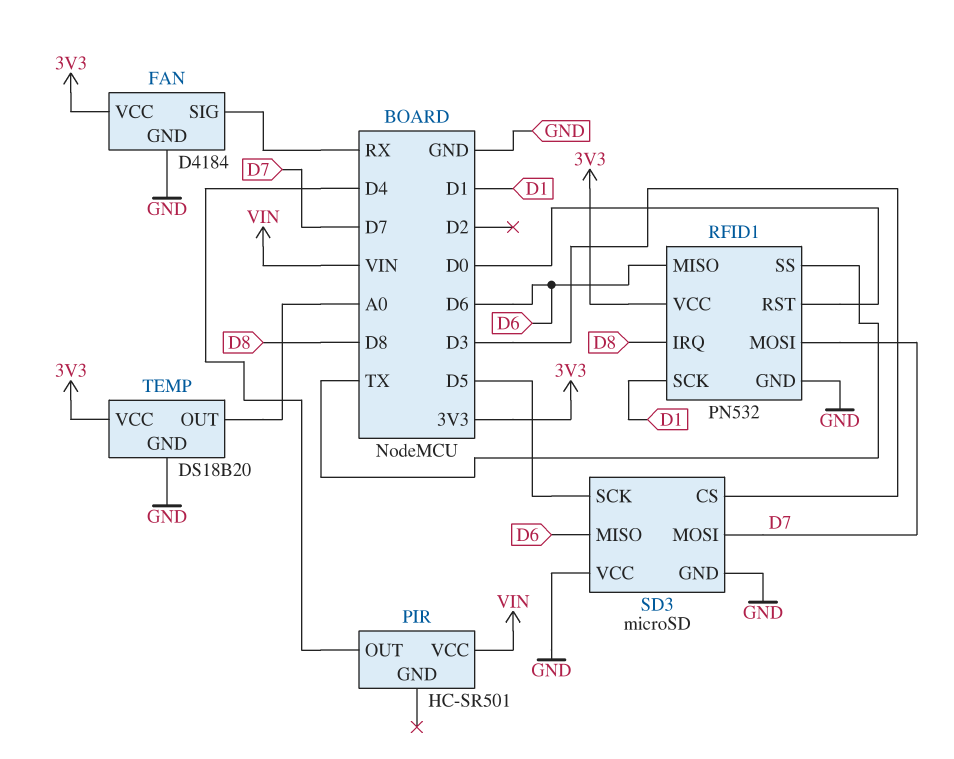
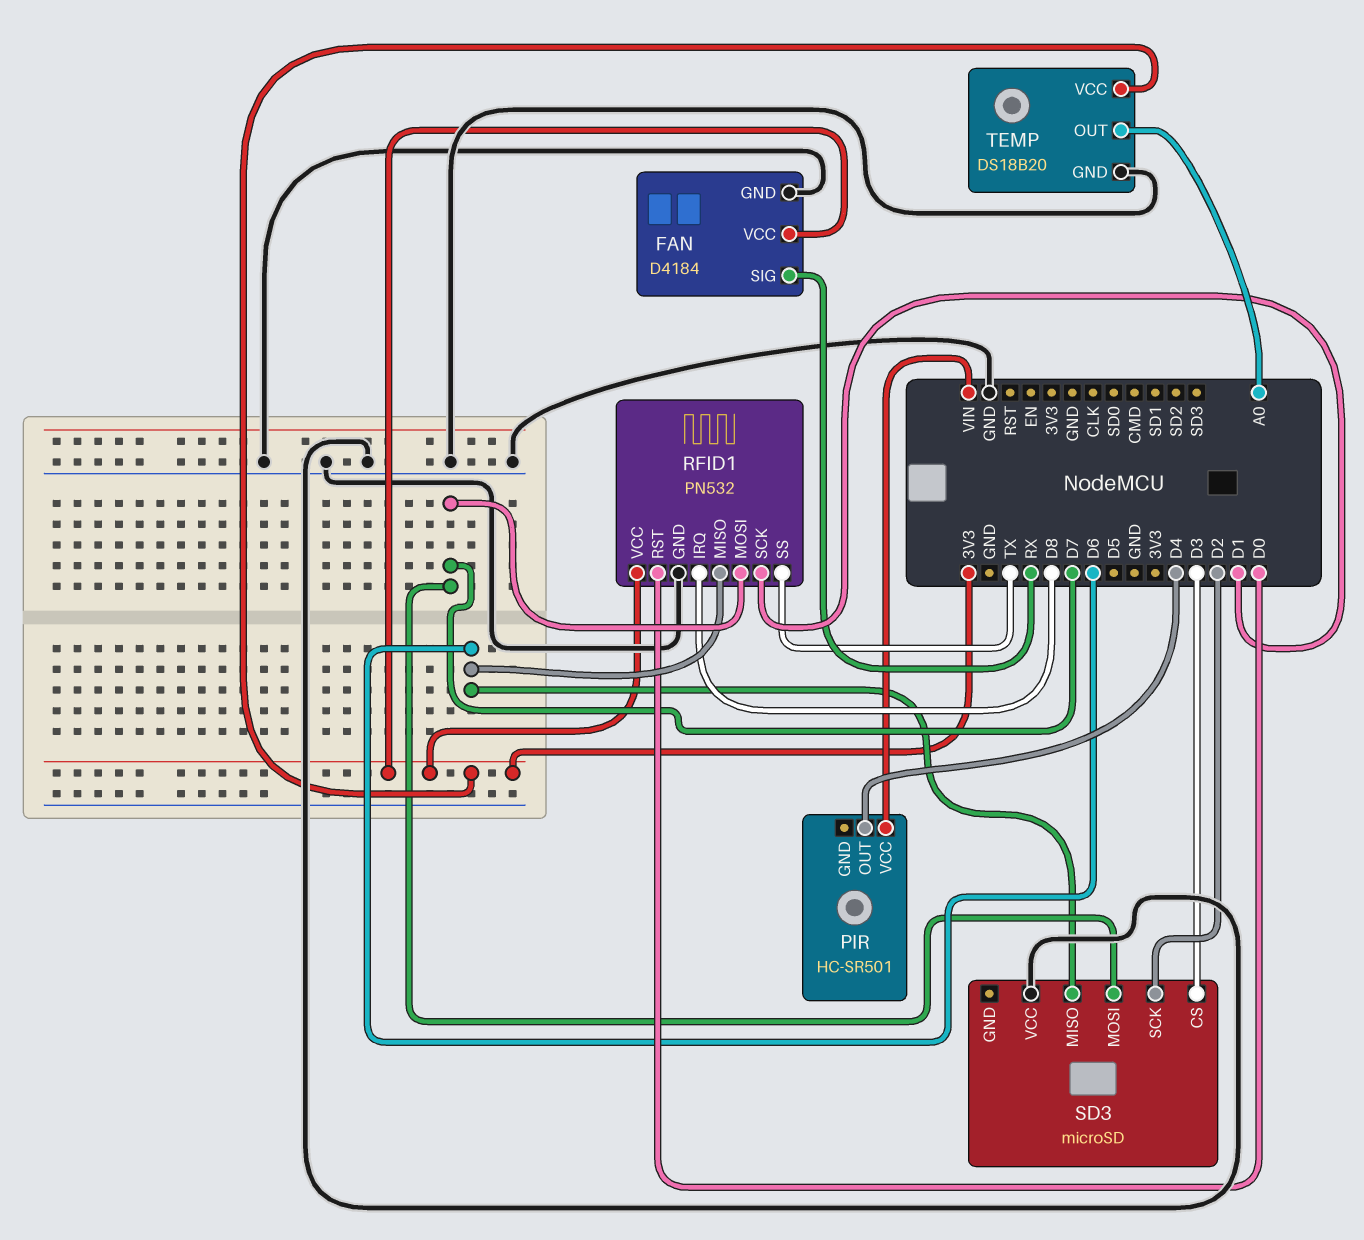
SD3 pin GND: GND -> none
SD3 pin SCK: D5 -> D2

